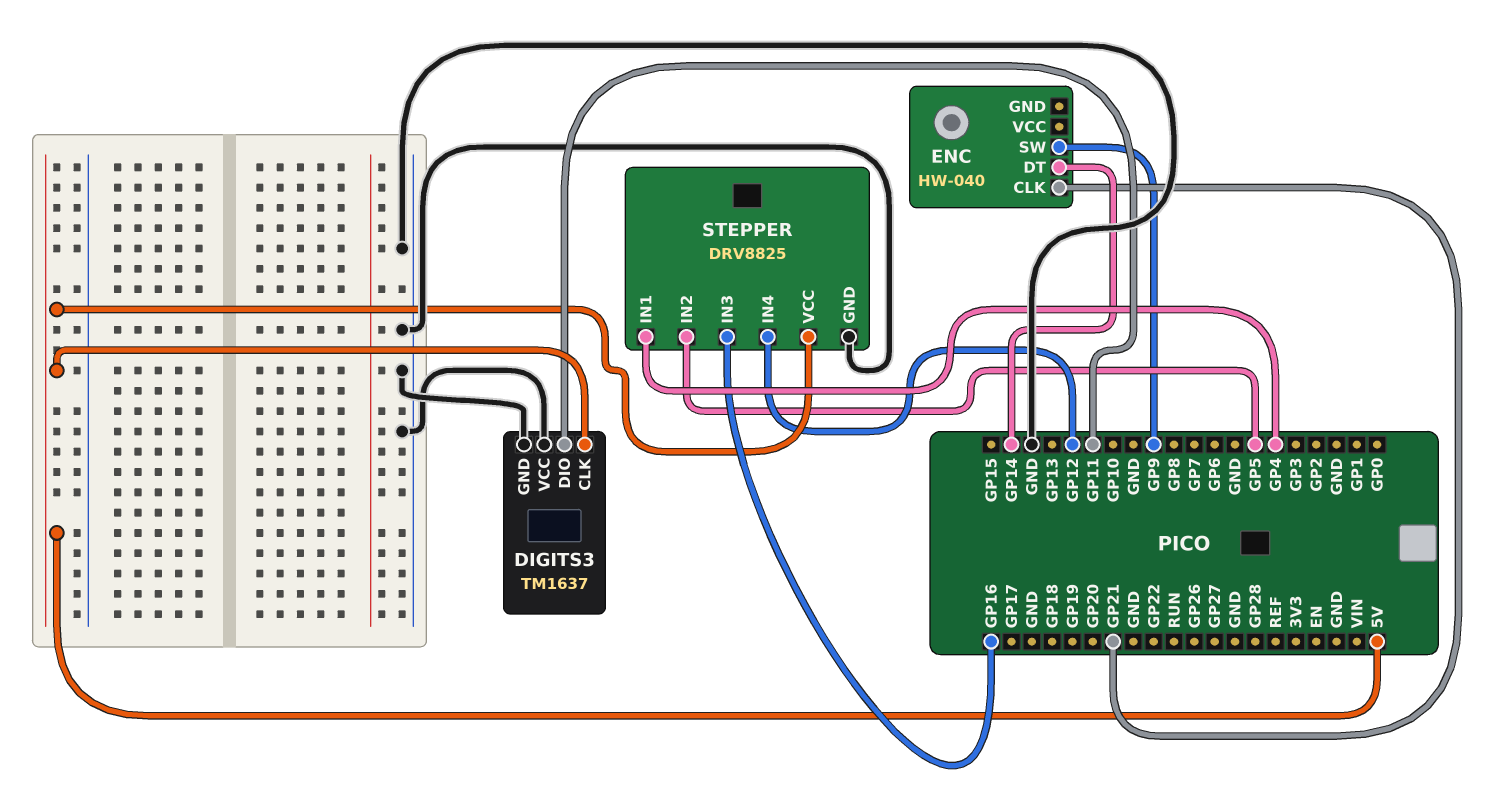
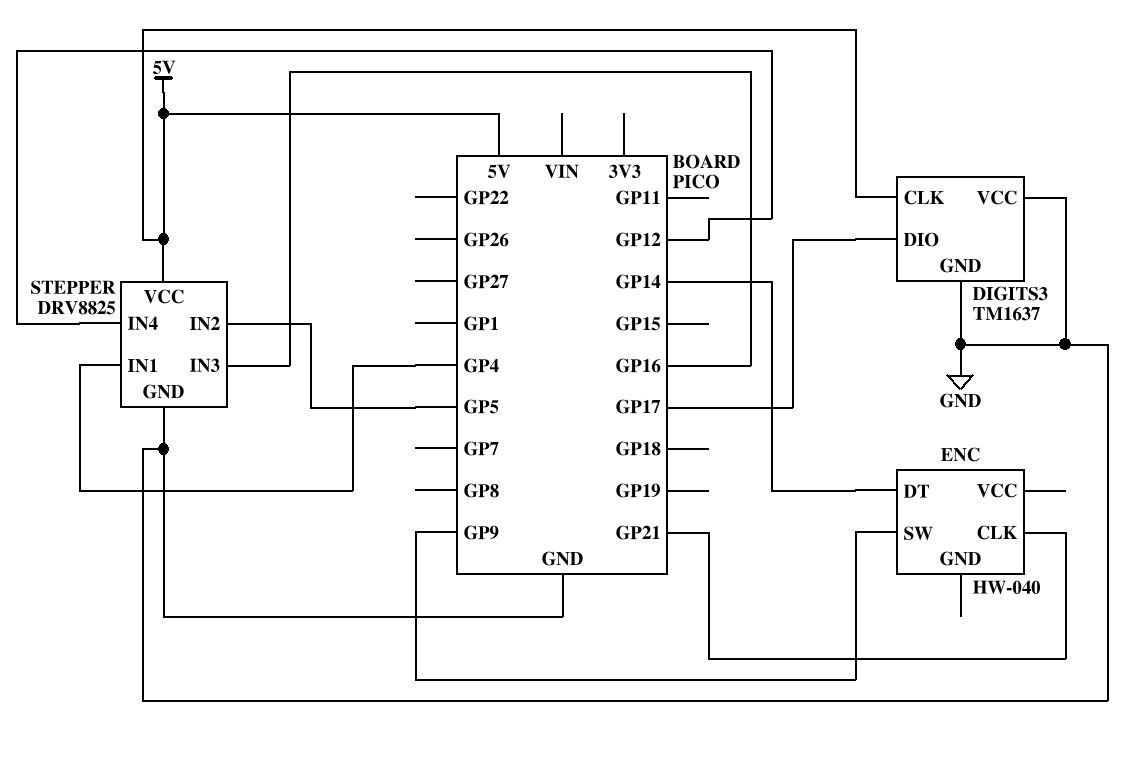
DIGITS3 pin DIO: GP11 -> GP17

